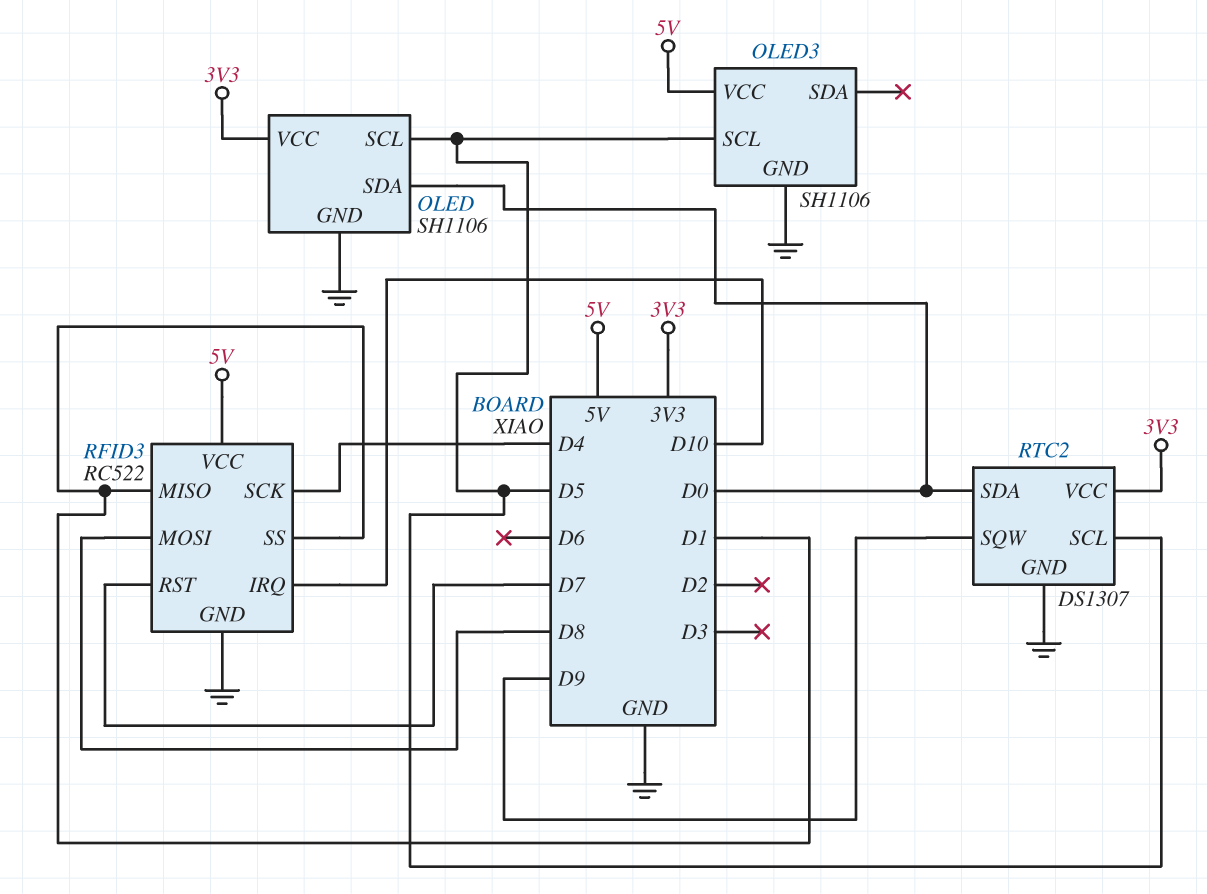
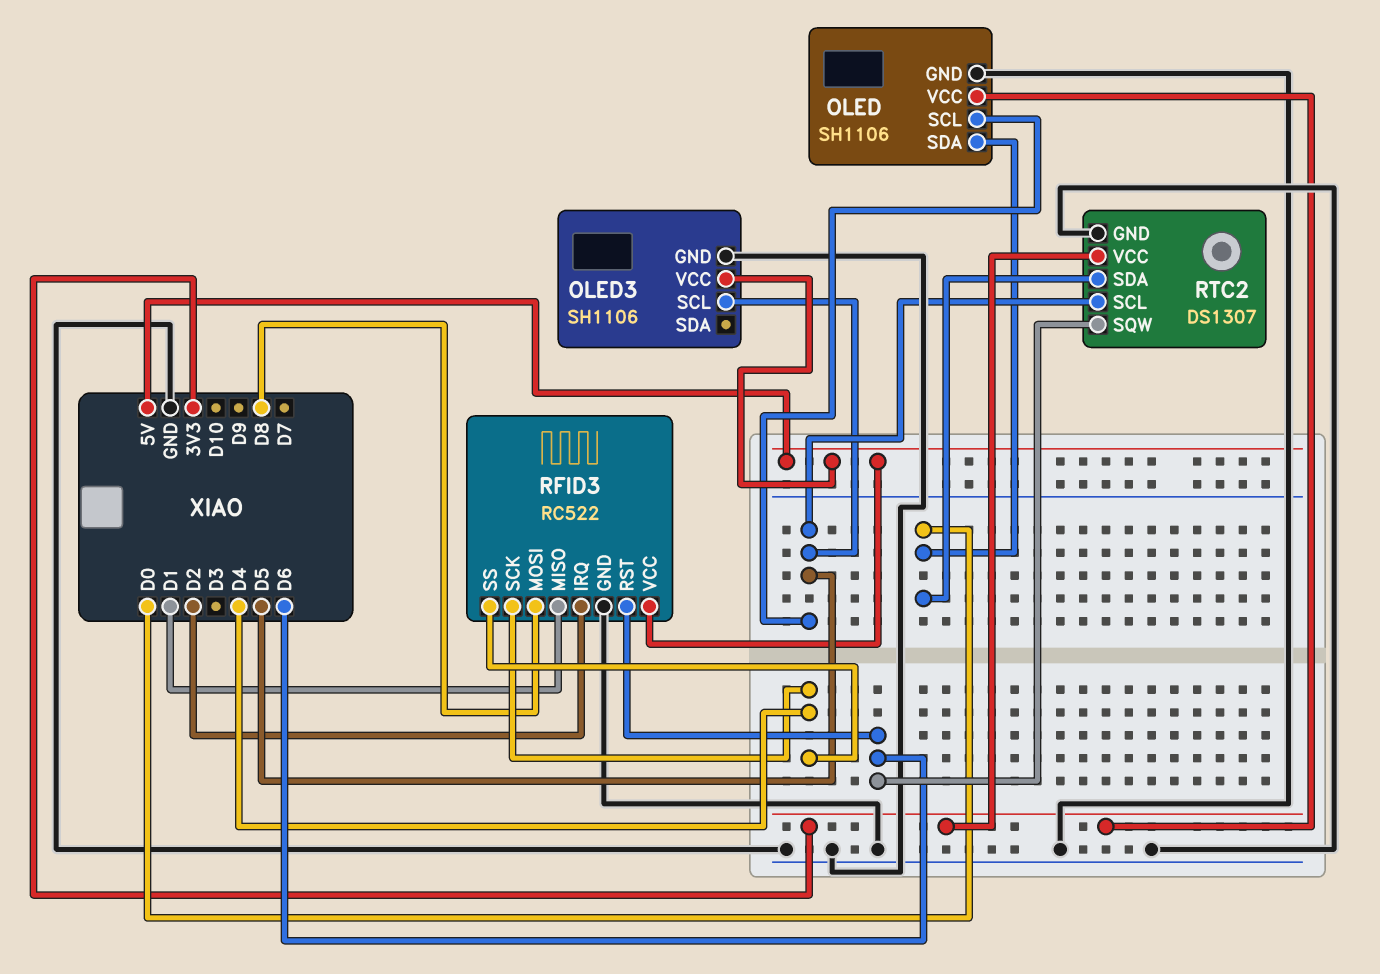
RFID3 pin IRQ: D10 -> D2
RFID3 pin RST: D7 -> D6
RFID3 pin SS: D1 -> D4
RTC2 pin SQW: D9 -> D6

